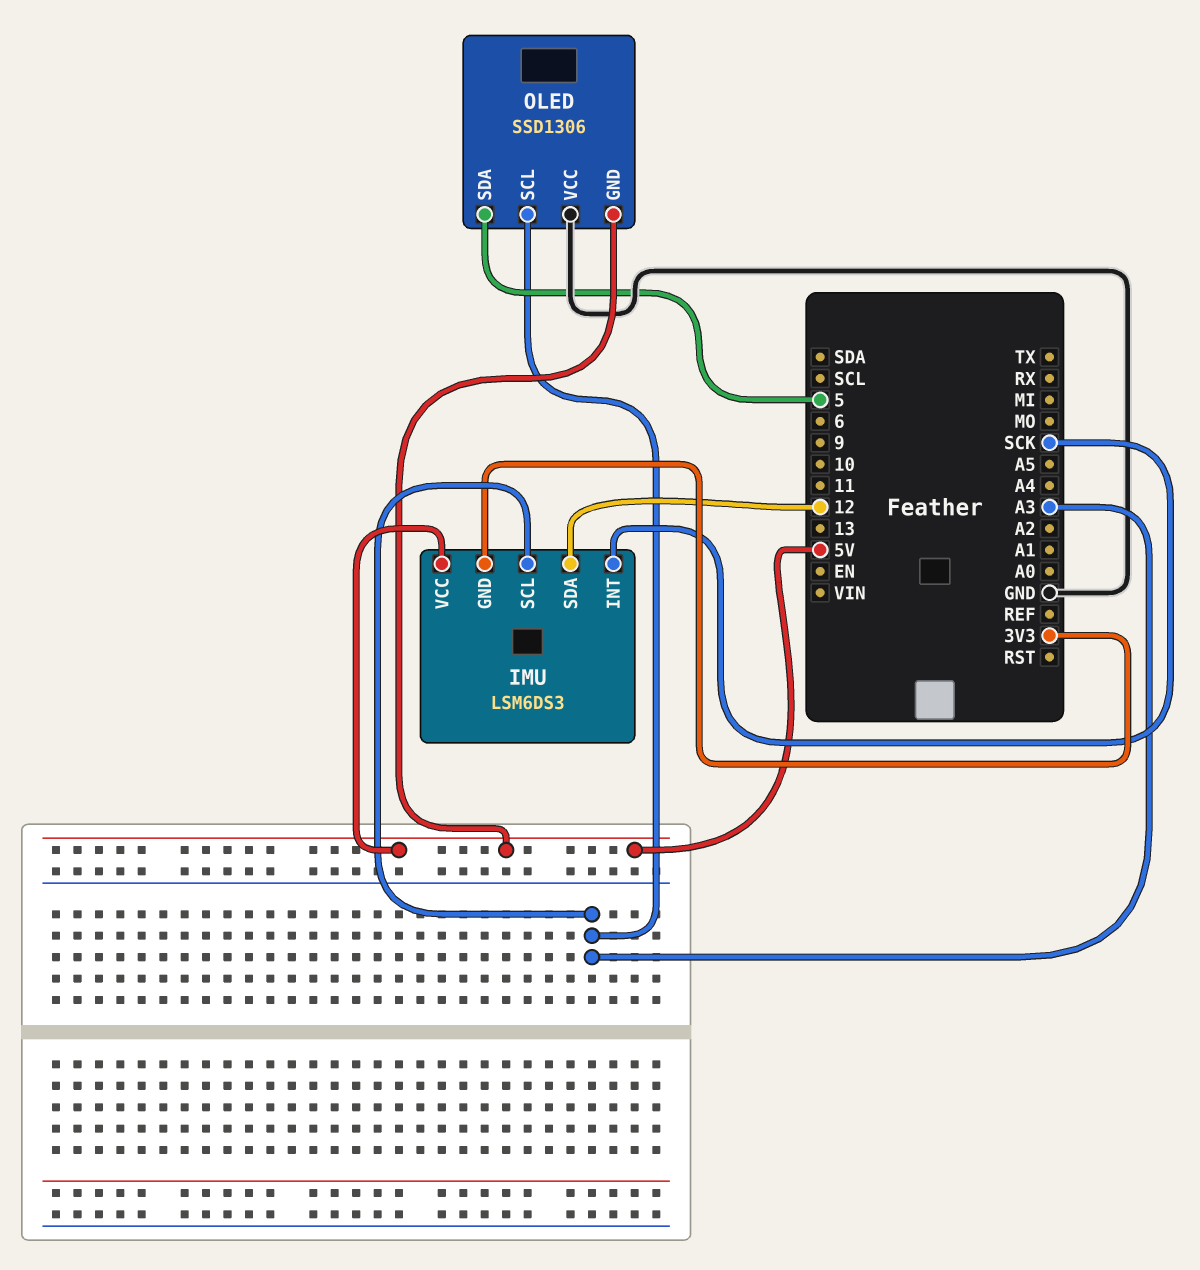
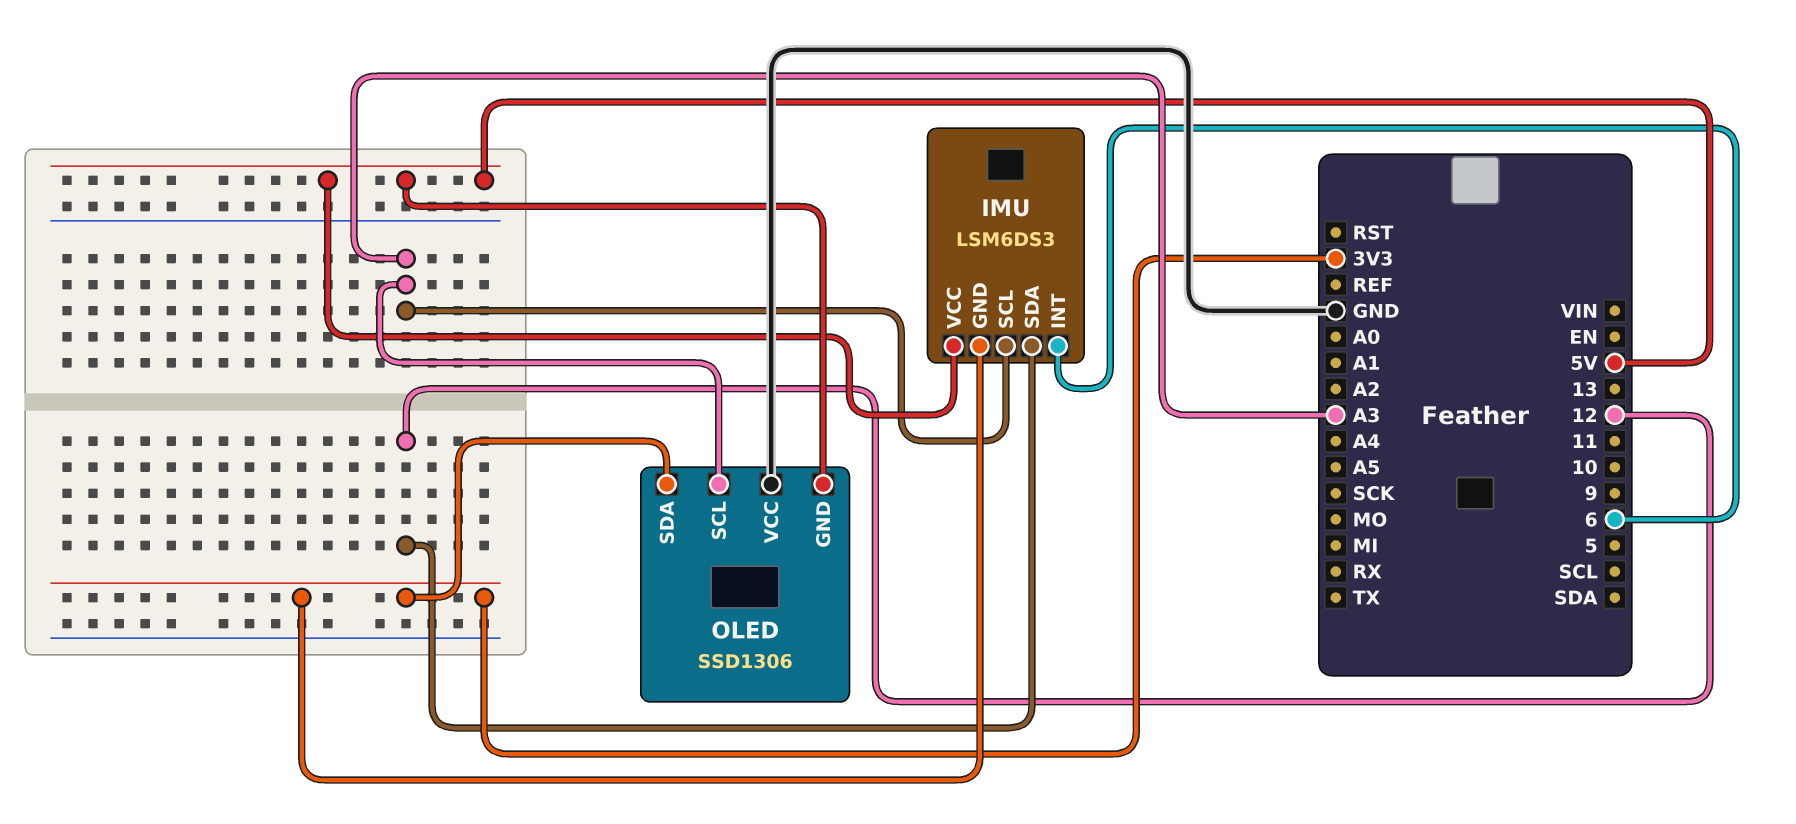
IMU pin INT: SCK -> 6
OLED pin SDA: 5 -> 3V3

